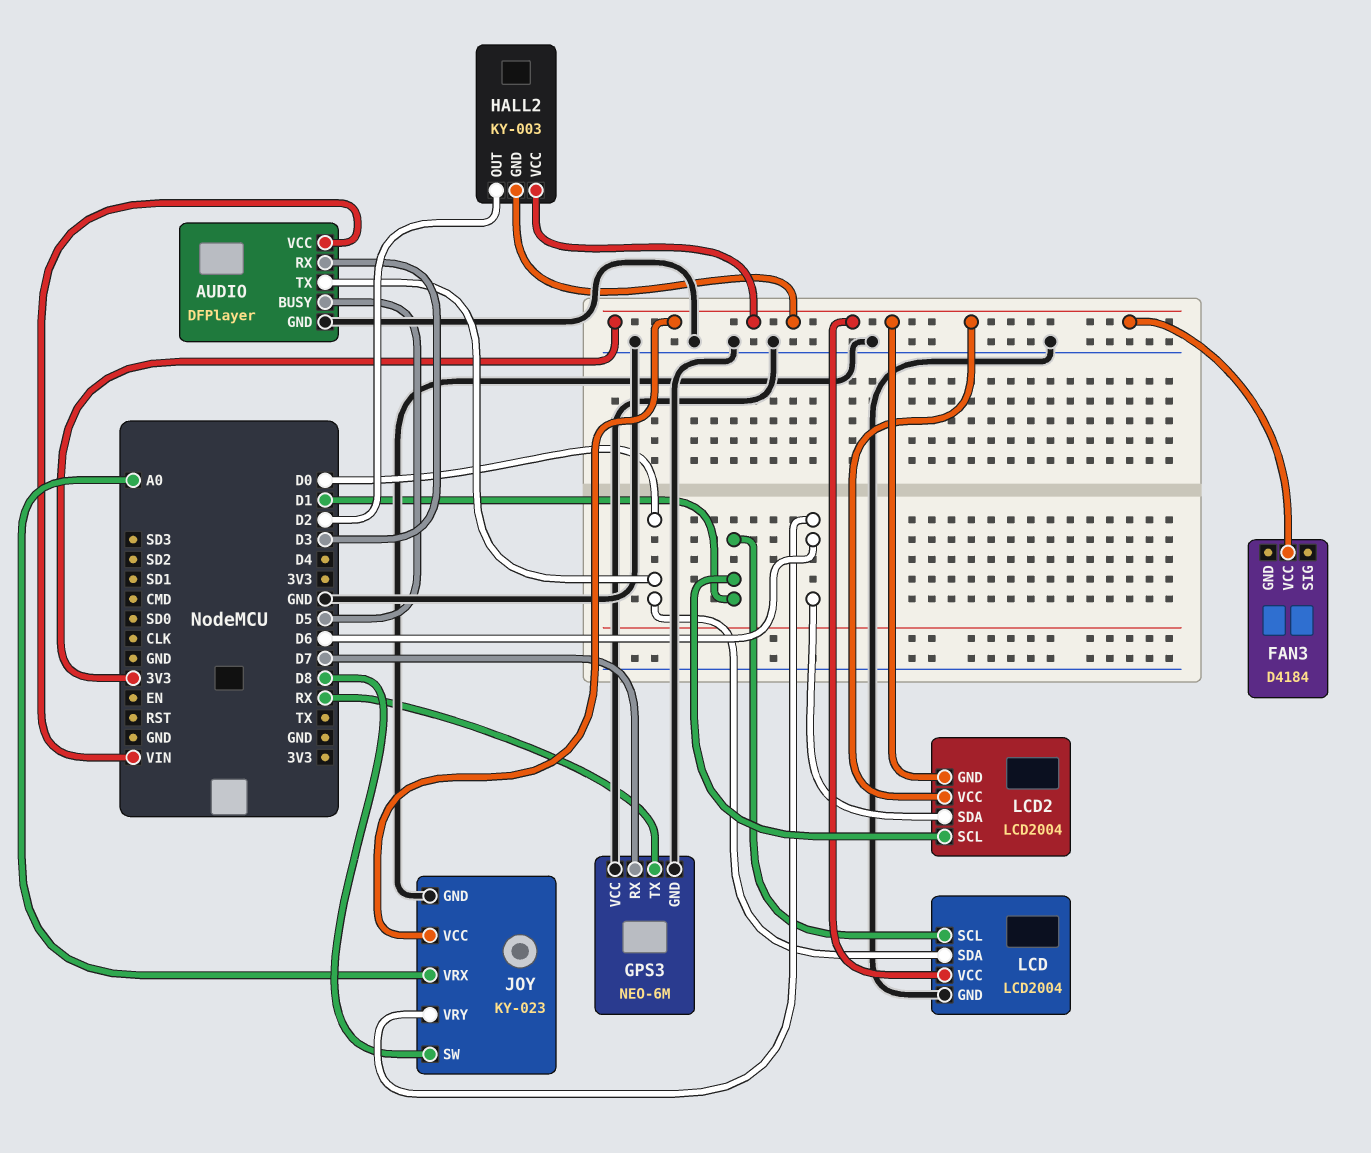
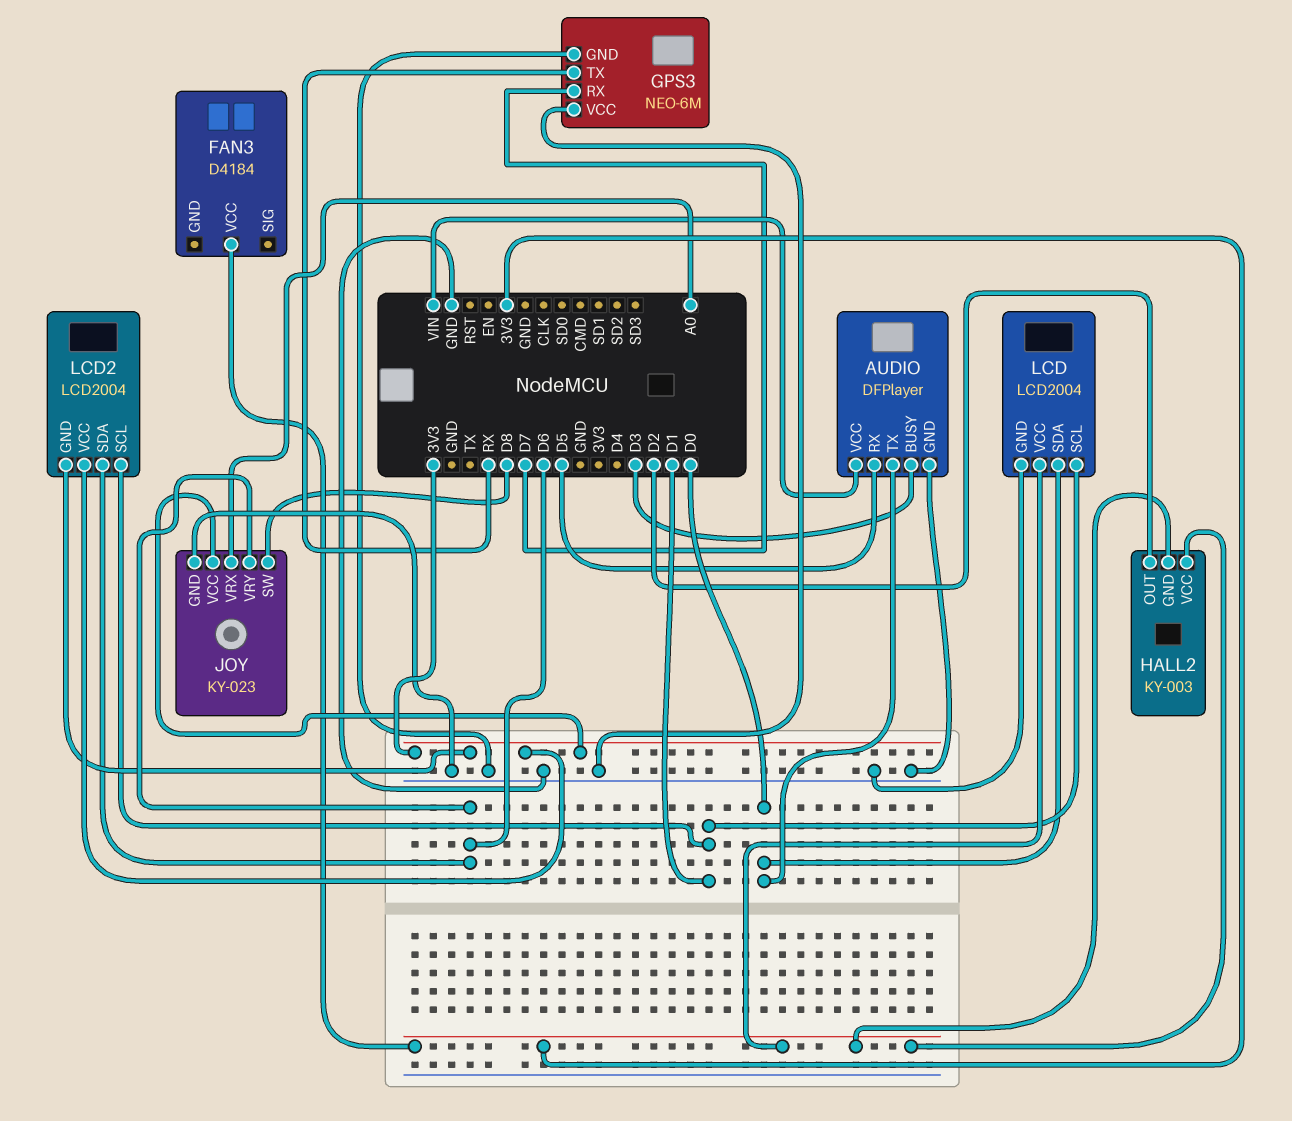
AUDIO pin BUSY: D5 -> D3
AUDIO pin RX: D3 -> D5

